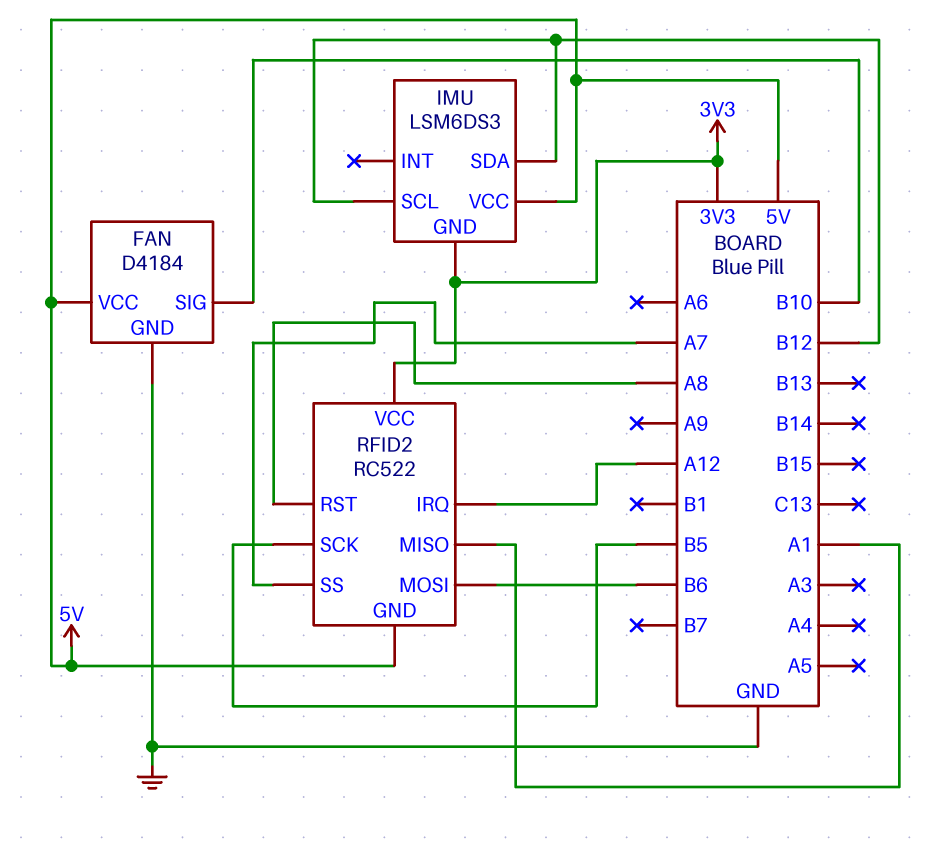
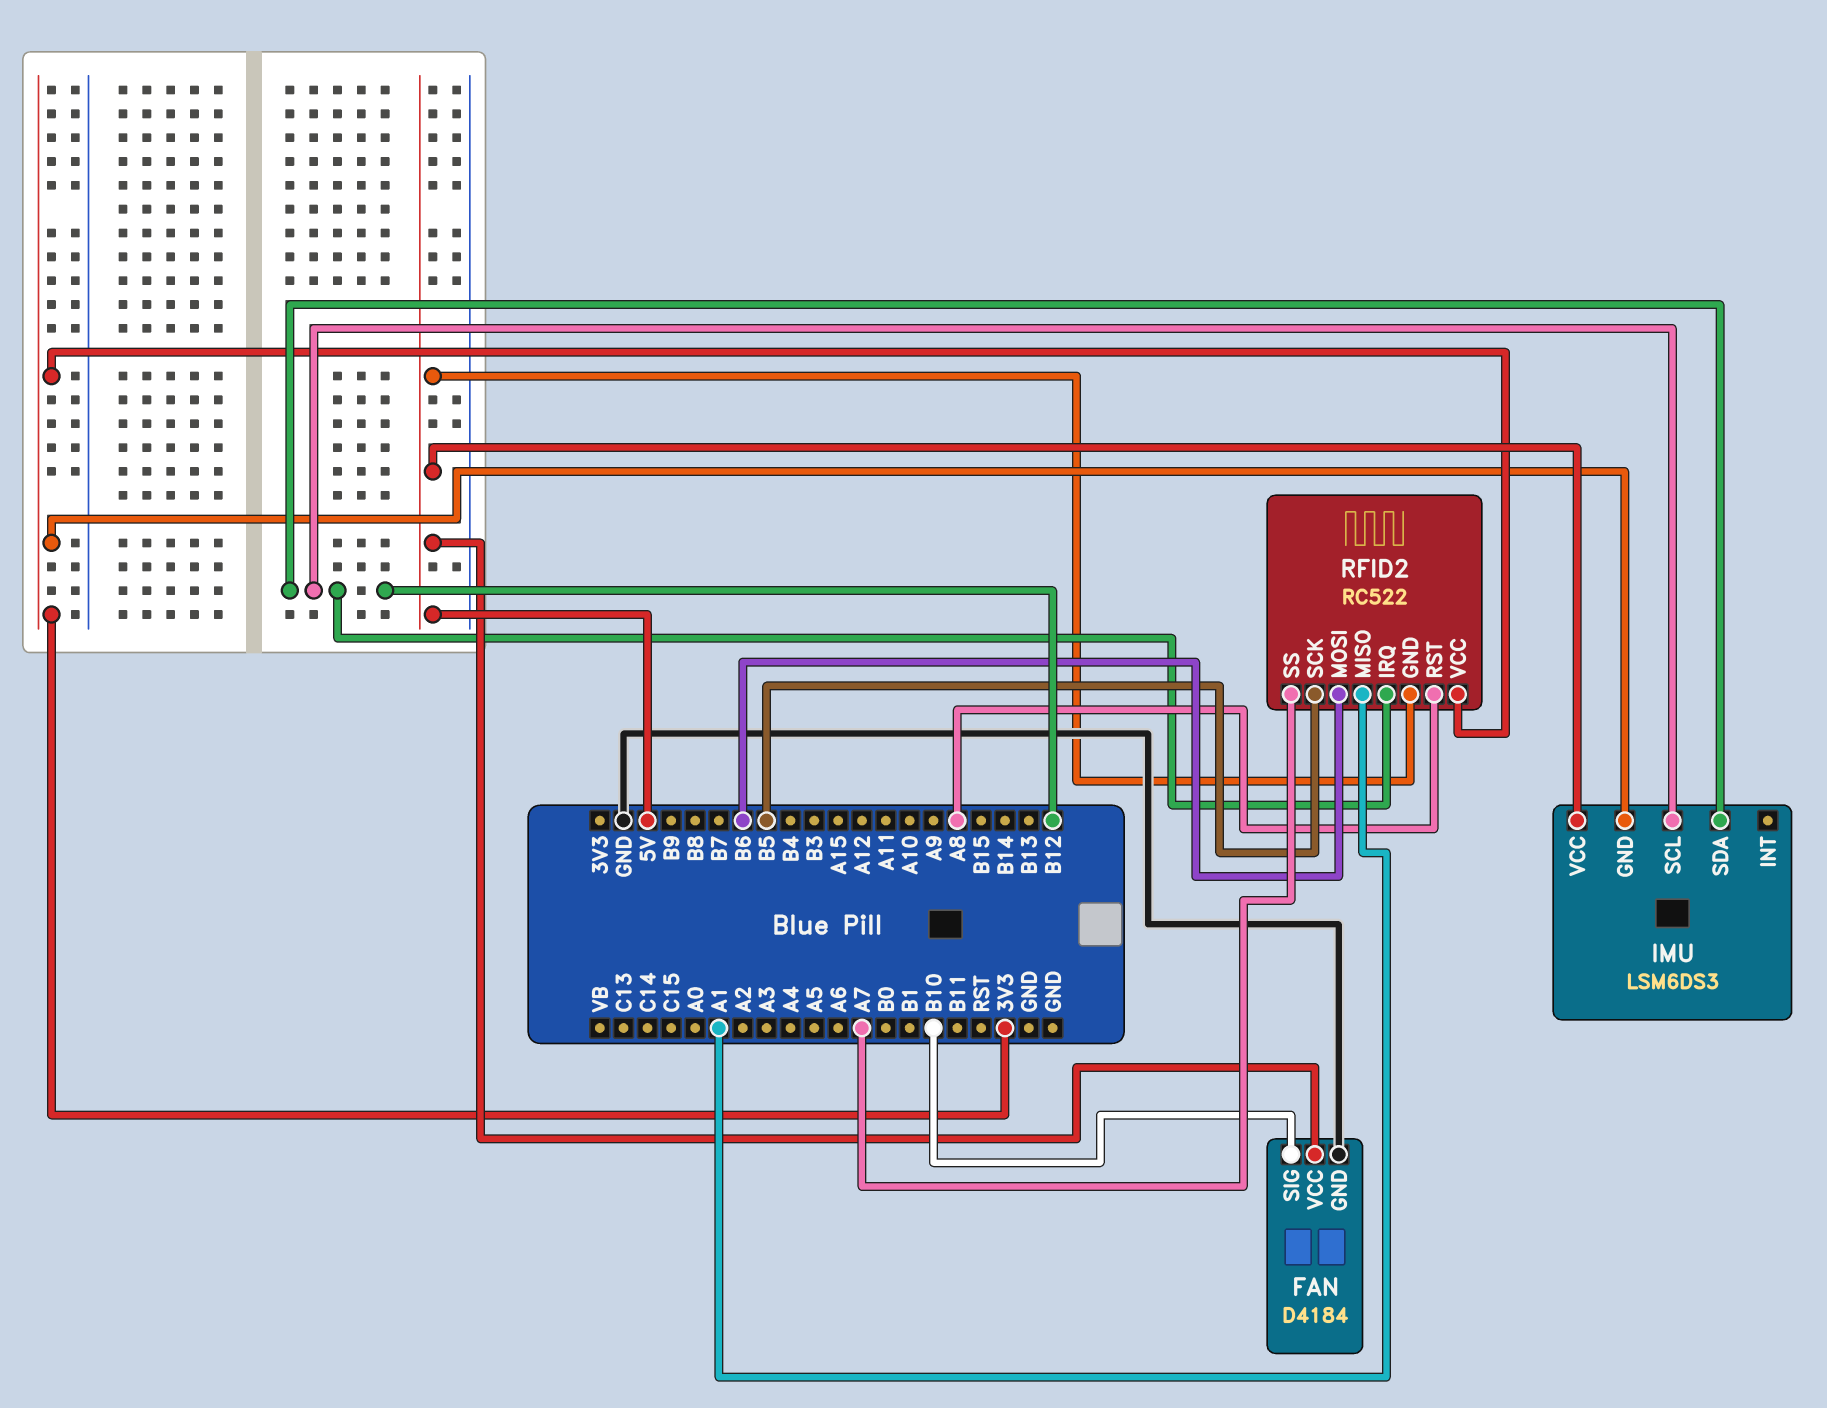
RFID2 pin IRQ: A12 -> B12

